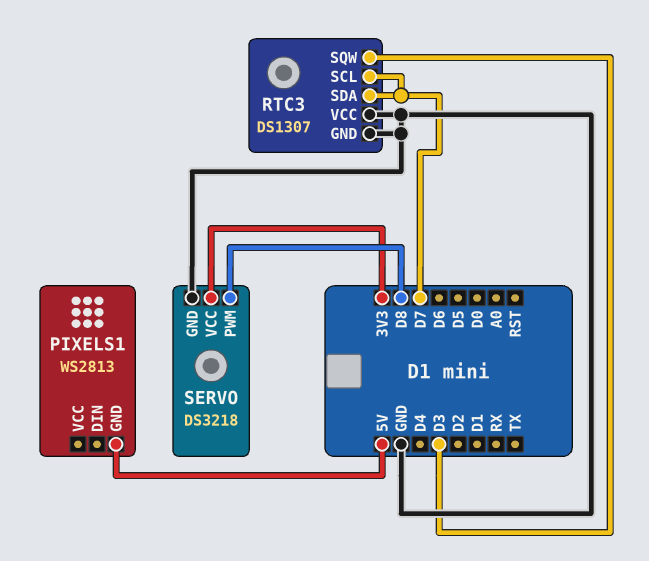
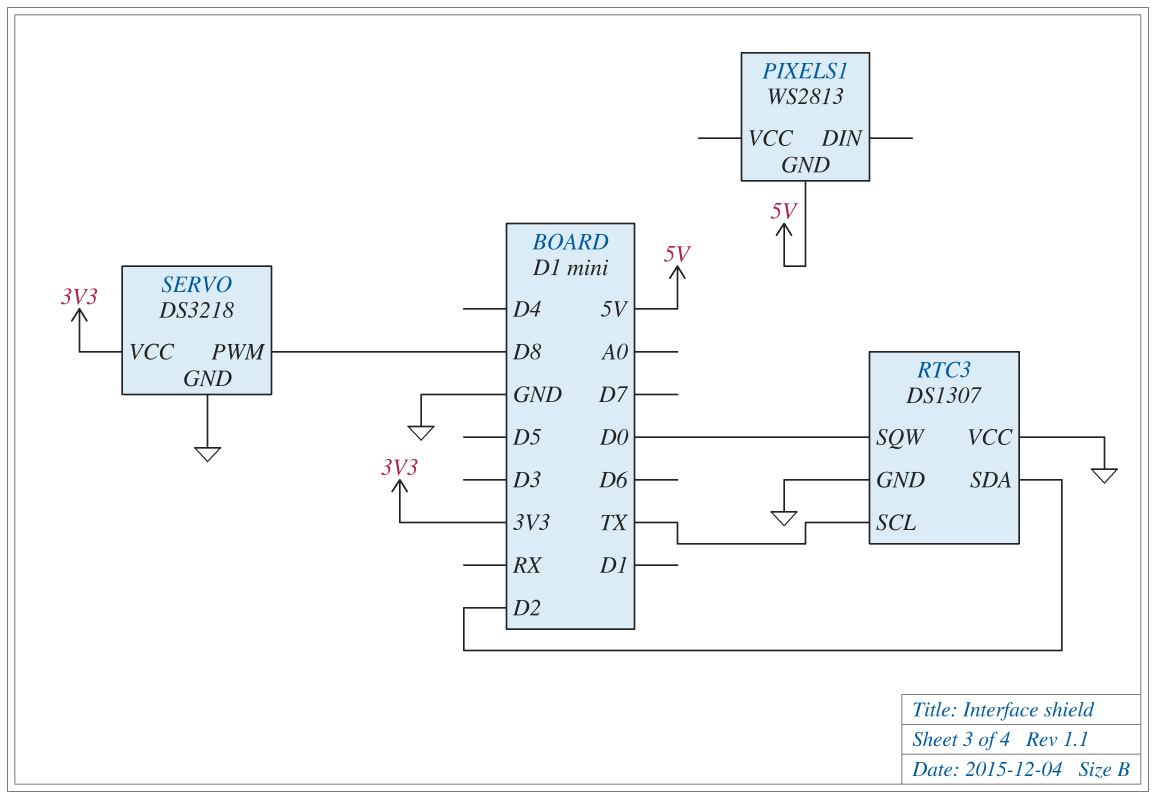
RTC3 pin SCL: D7 -> TX
RTC3 pin SDA: D7 -> D2
RTC3 pin SQW: D3 -> D0

